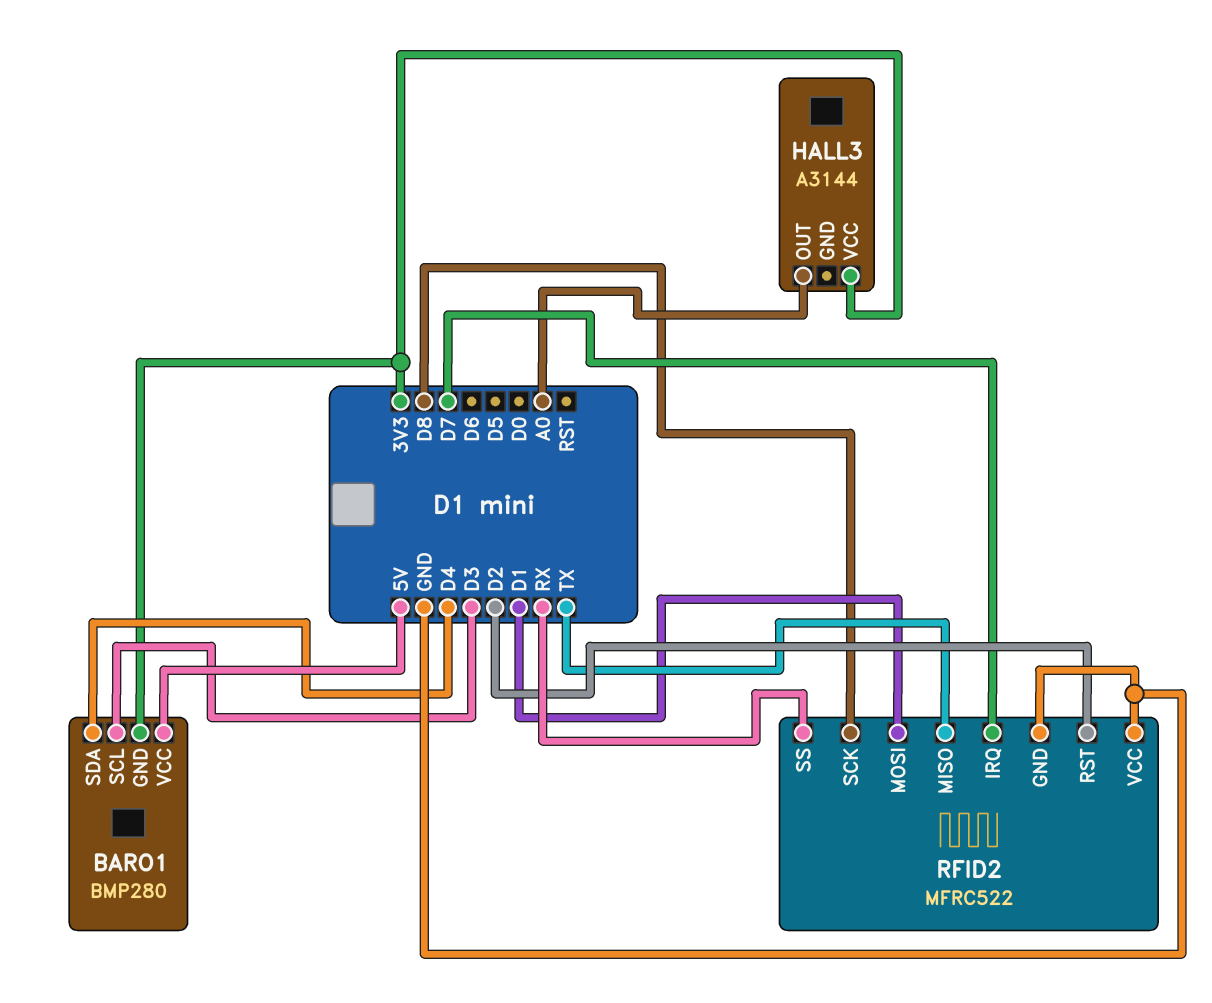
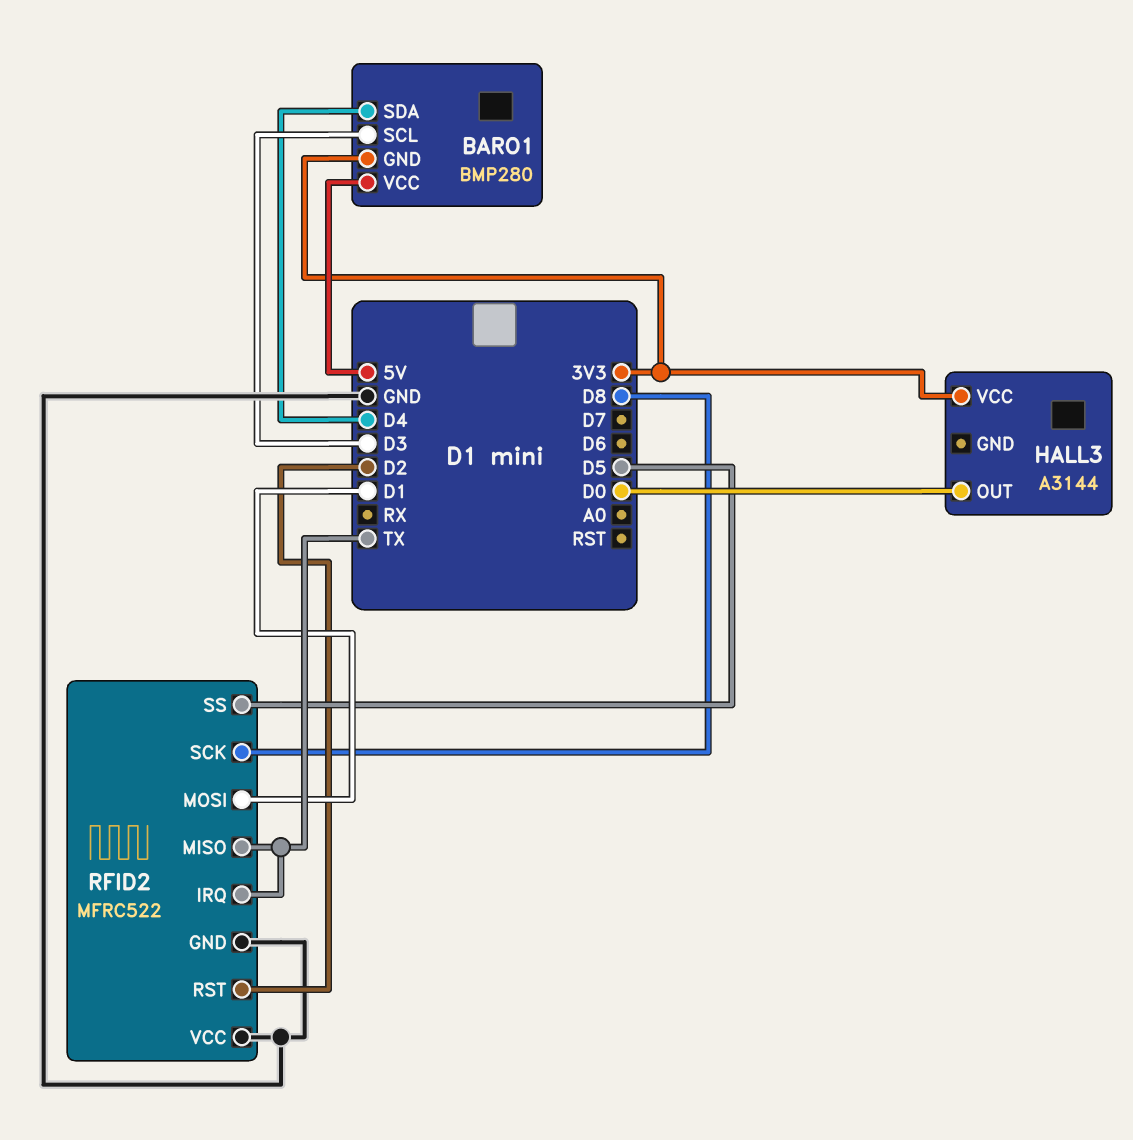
HALL3 pin OUT: A0 -> D0
RFID2 pin IRQ: D7 -> TX
RFID2 pin SS: RX -> D5

